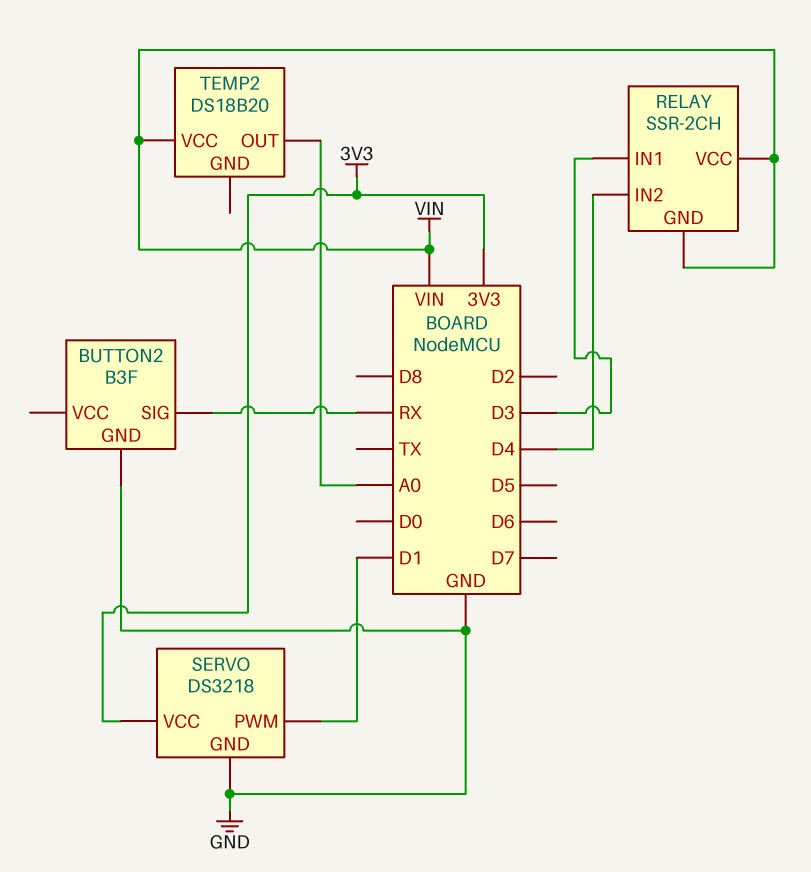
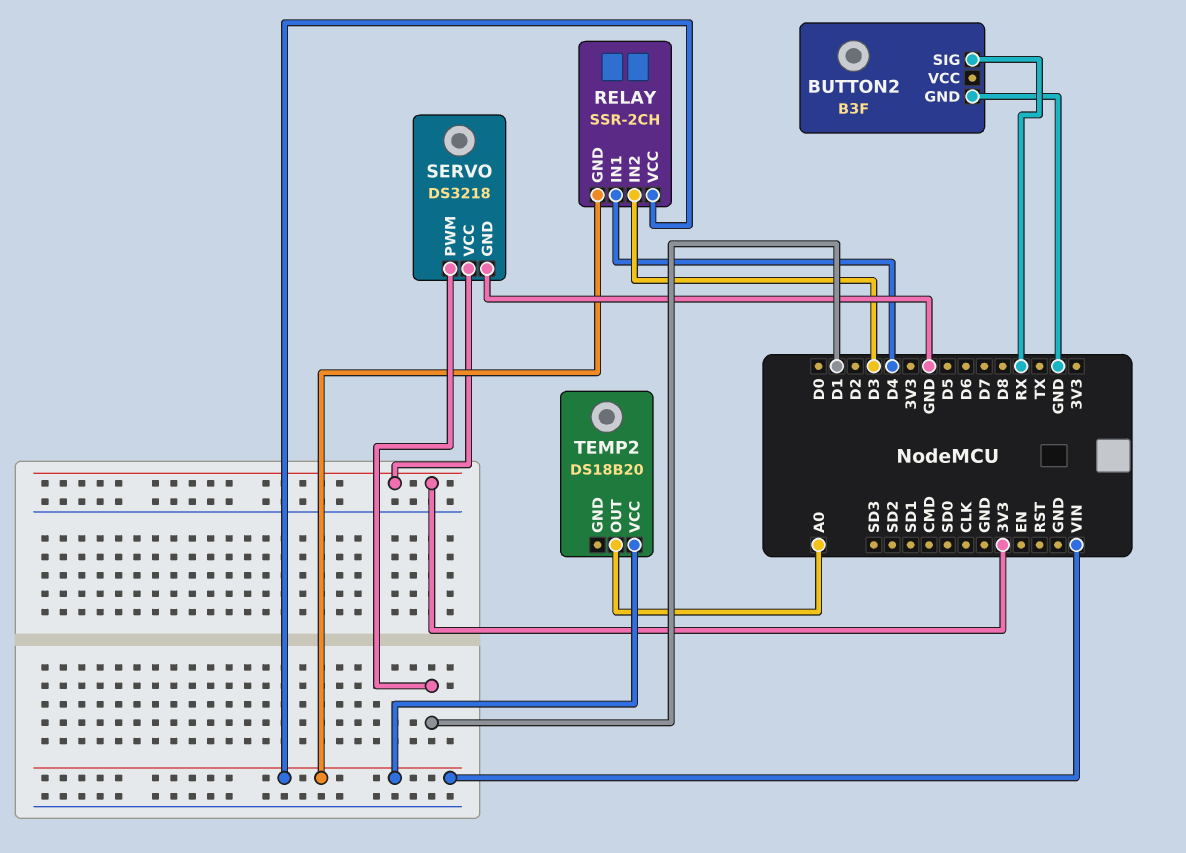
RELAY pin IN1: D3 -> D4
RELAY pin IN2: D4 -> D3

